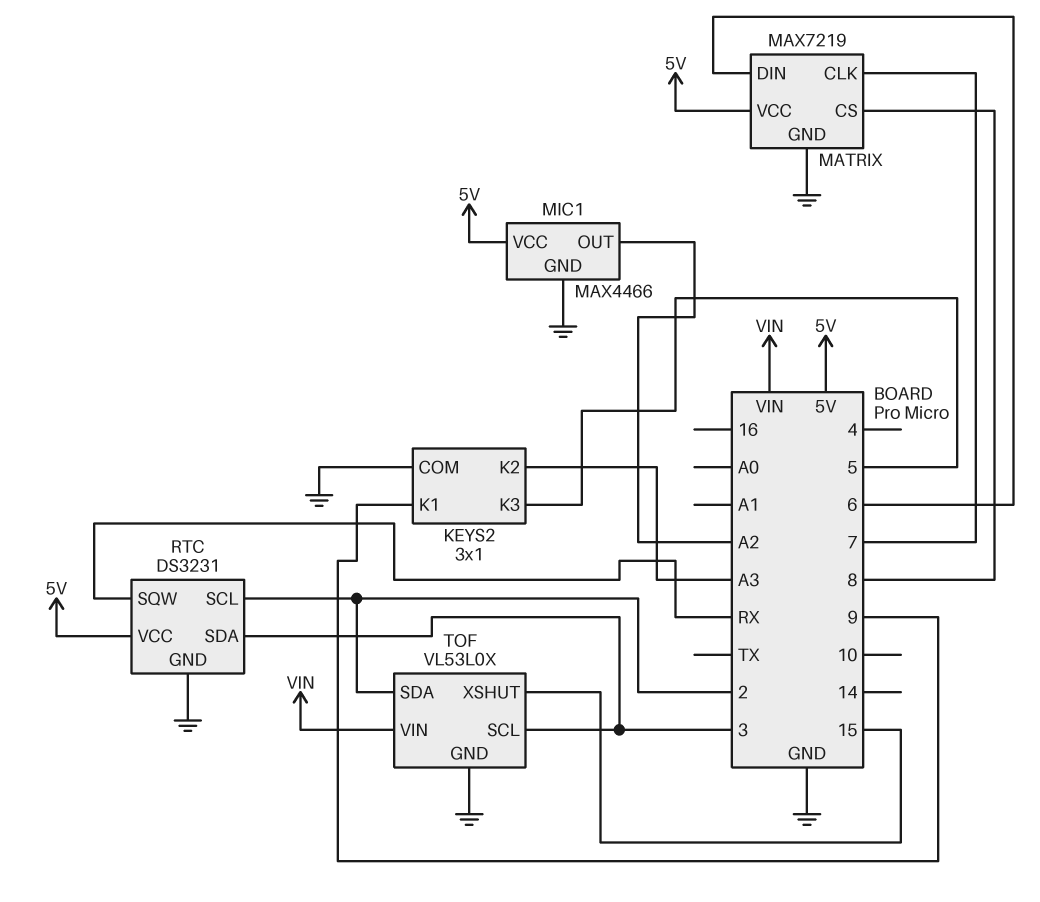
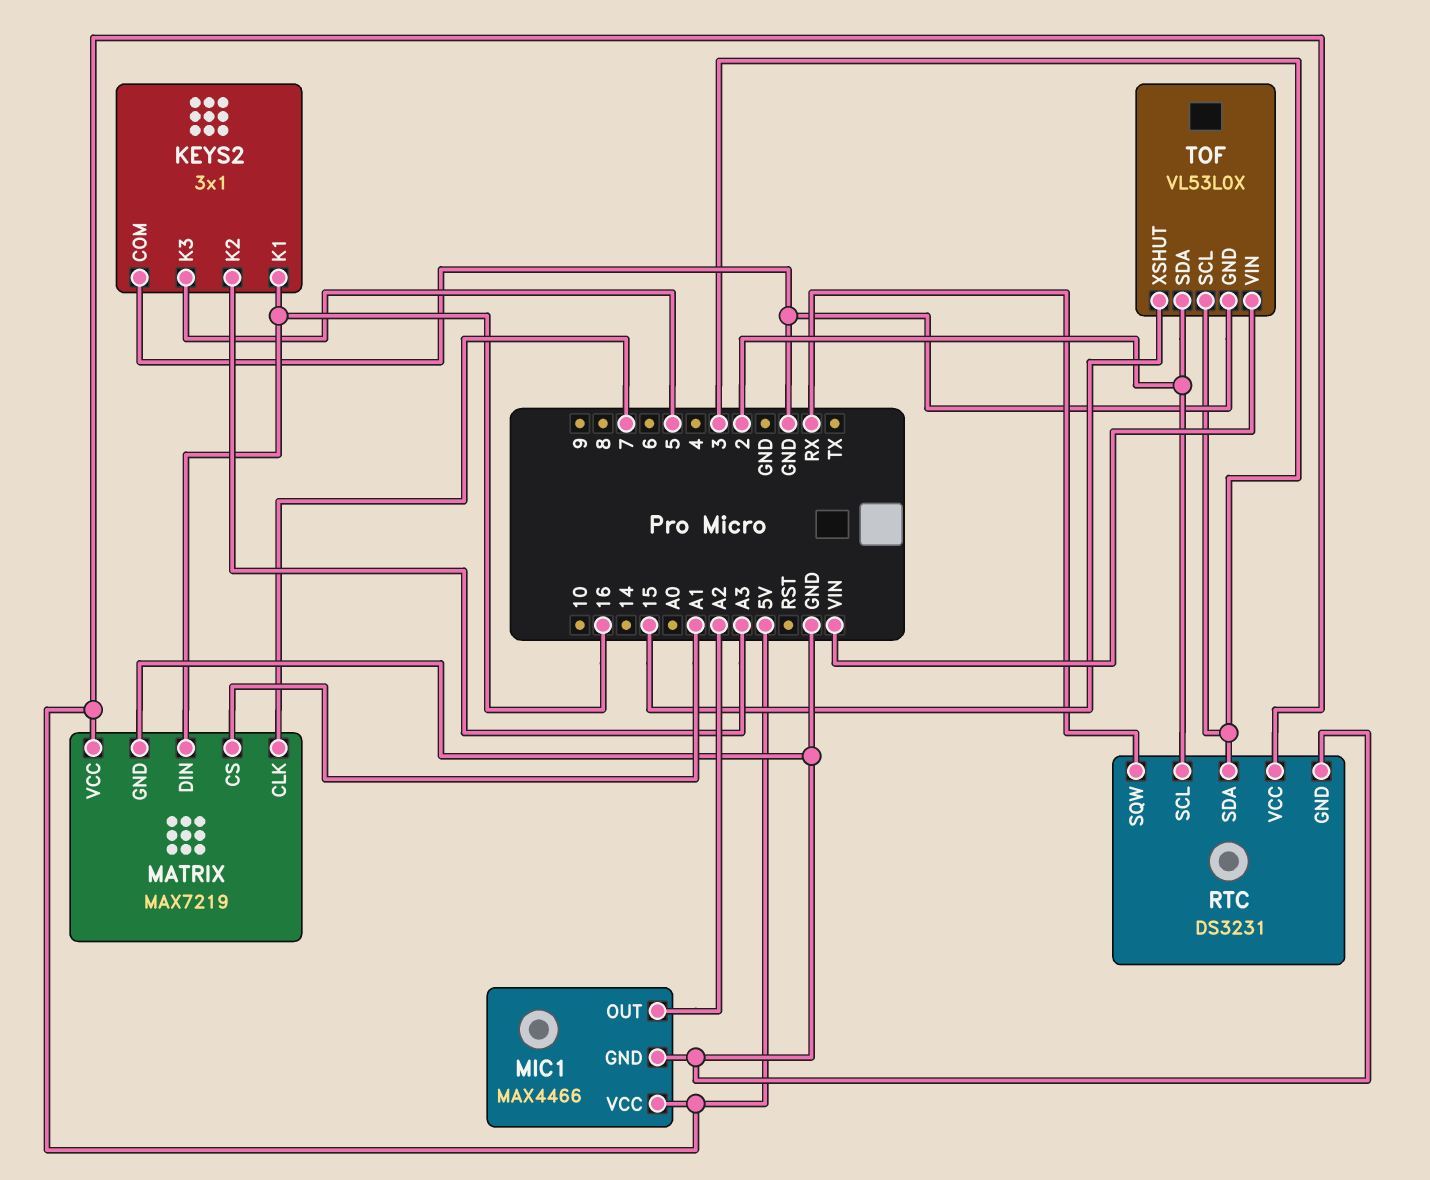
KEYS2 pin K1: 9 -> 16
MATRIX pin CS: 8 -> A1
MATRIX pin DIN: 6 -> 16

